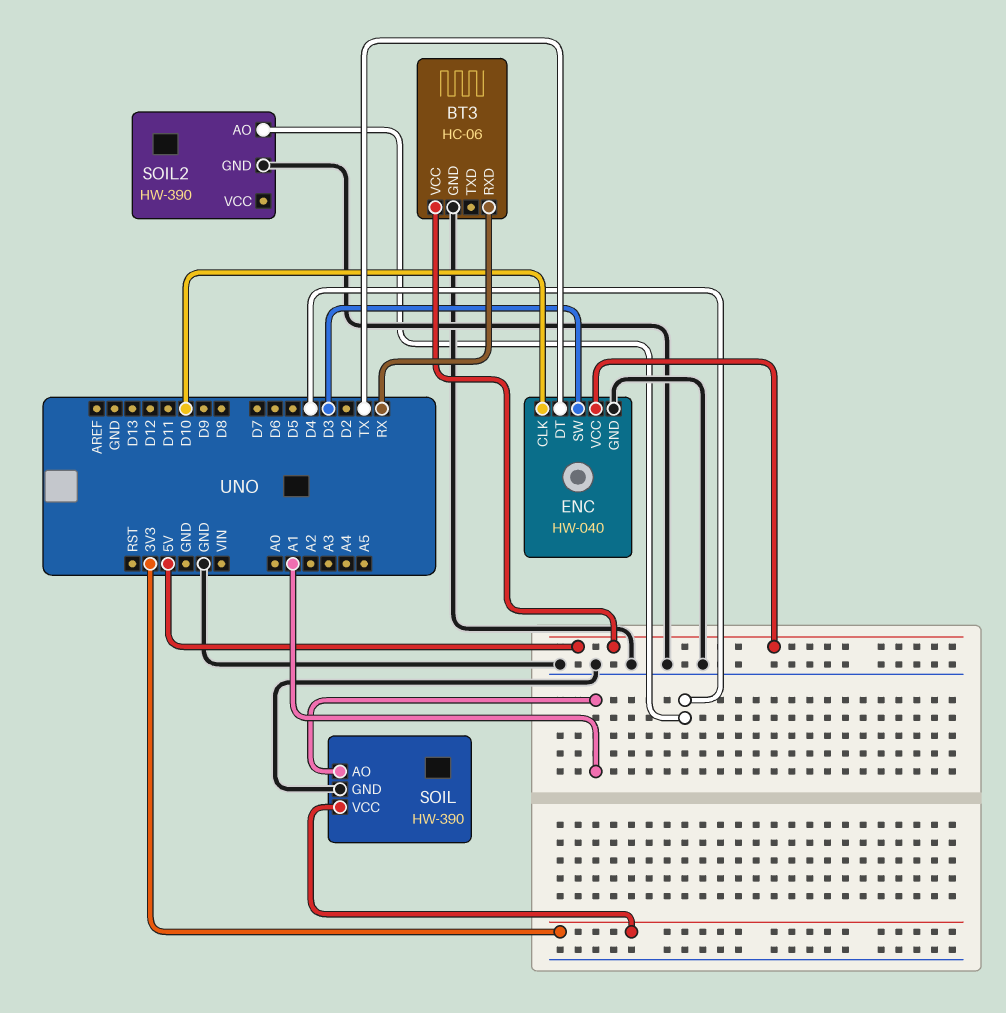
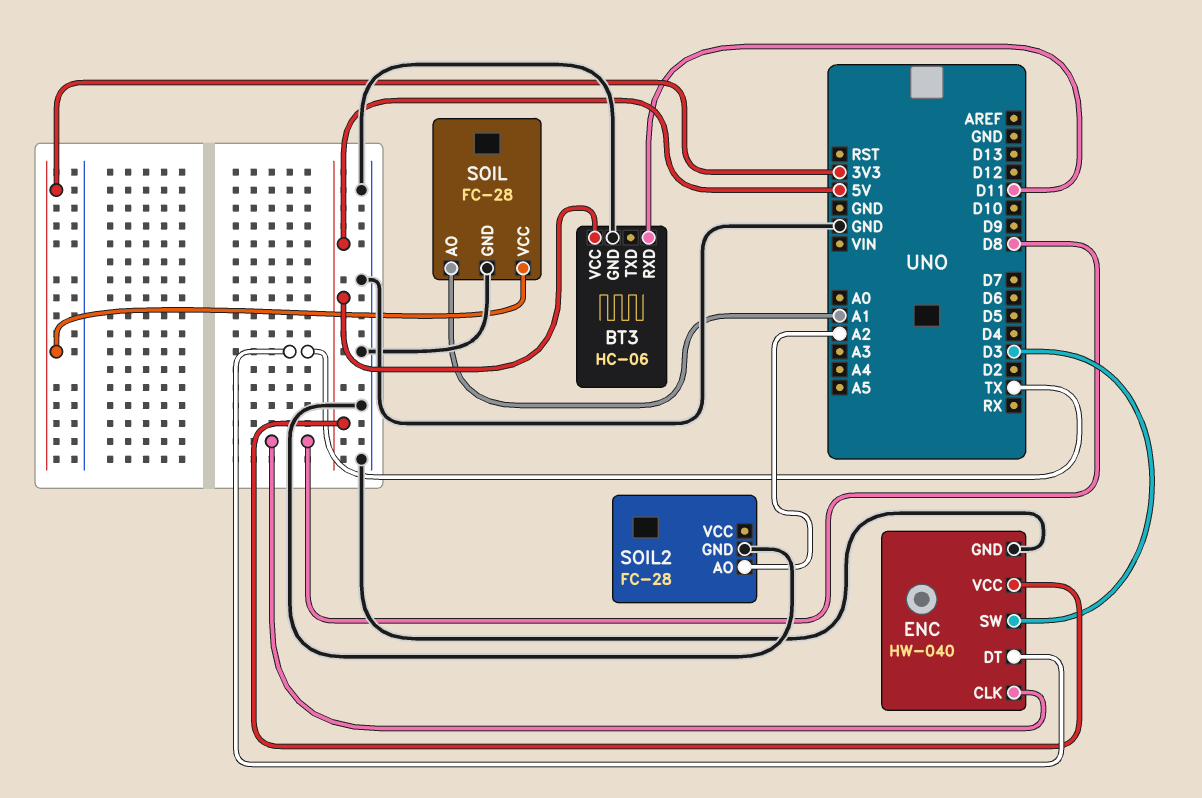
BT3 pin RXD: RX -> D11
ENC pin CLK: D10 -> D8
SOIL: HW-390 -> FC-28
SOIL2: HW-390 -> FC-28
SOIL2 pin AO: D4 -> A2

